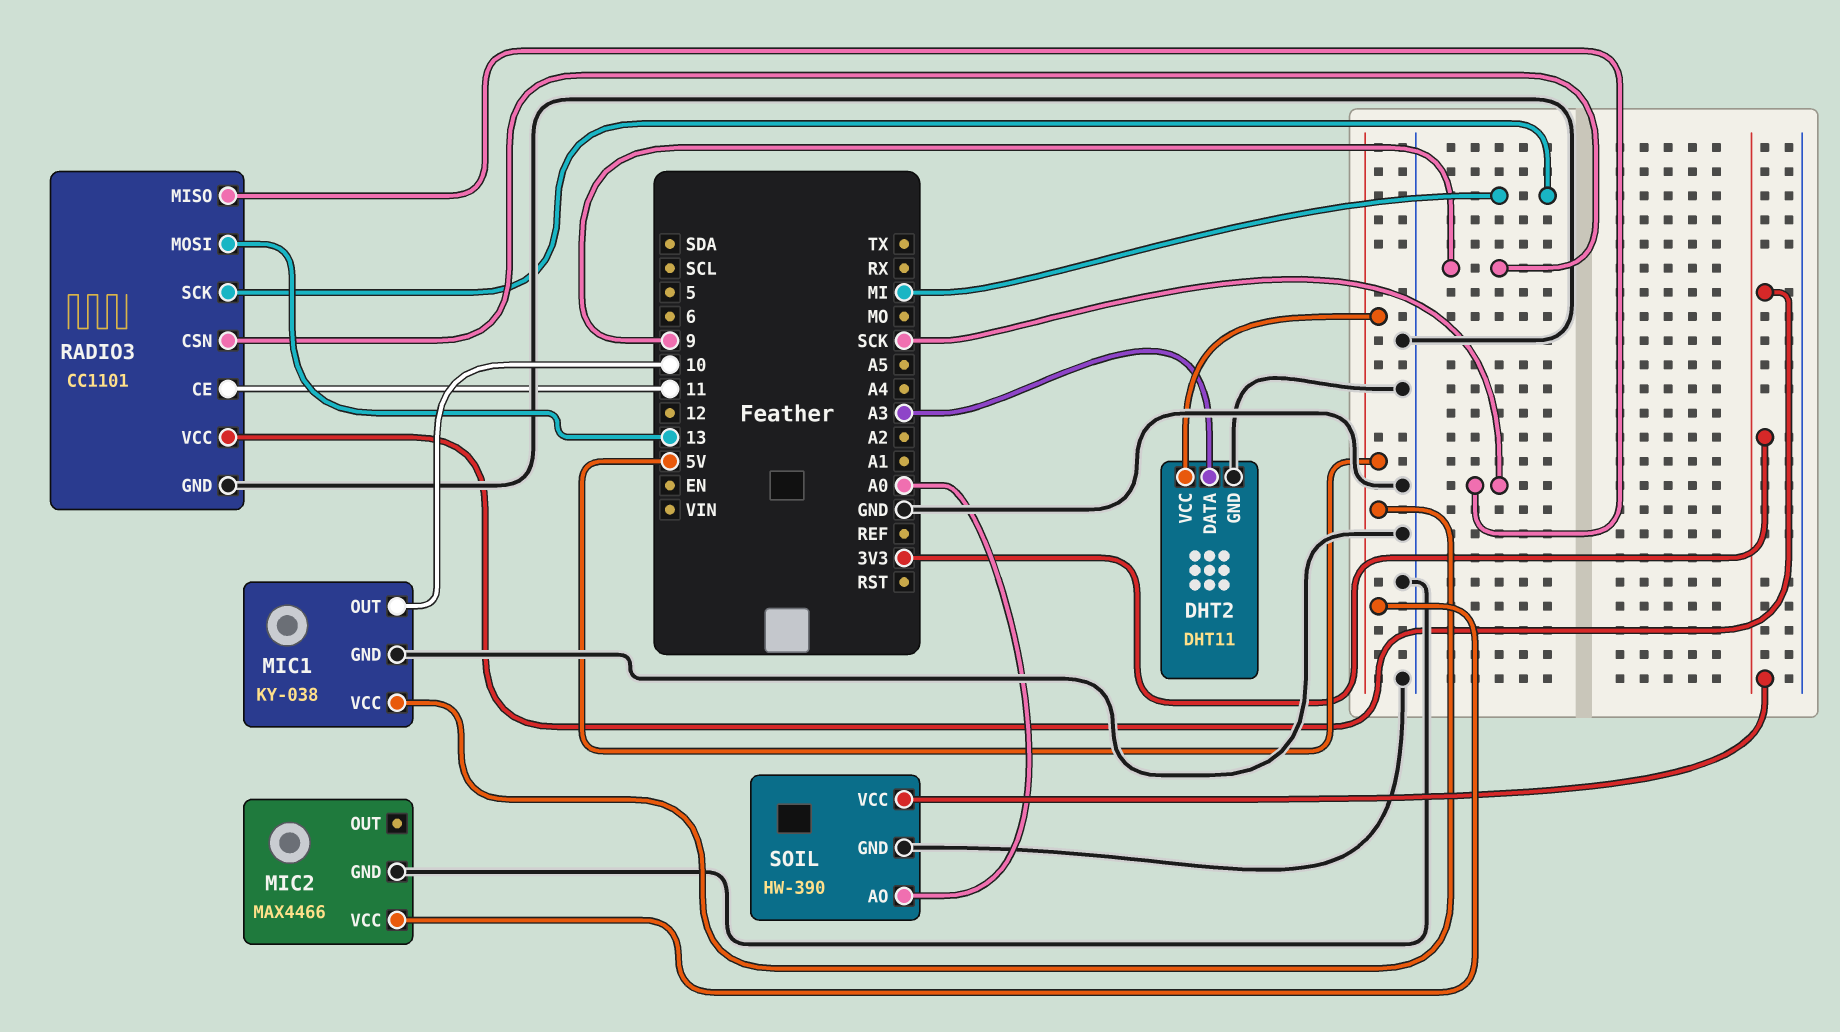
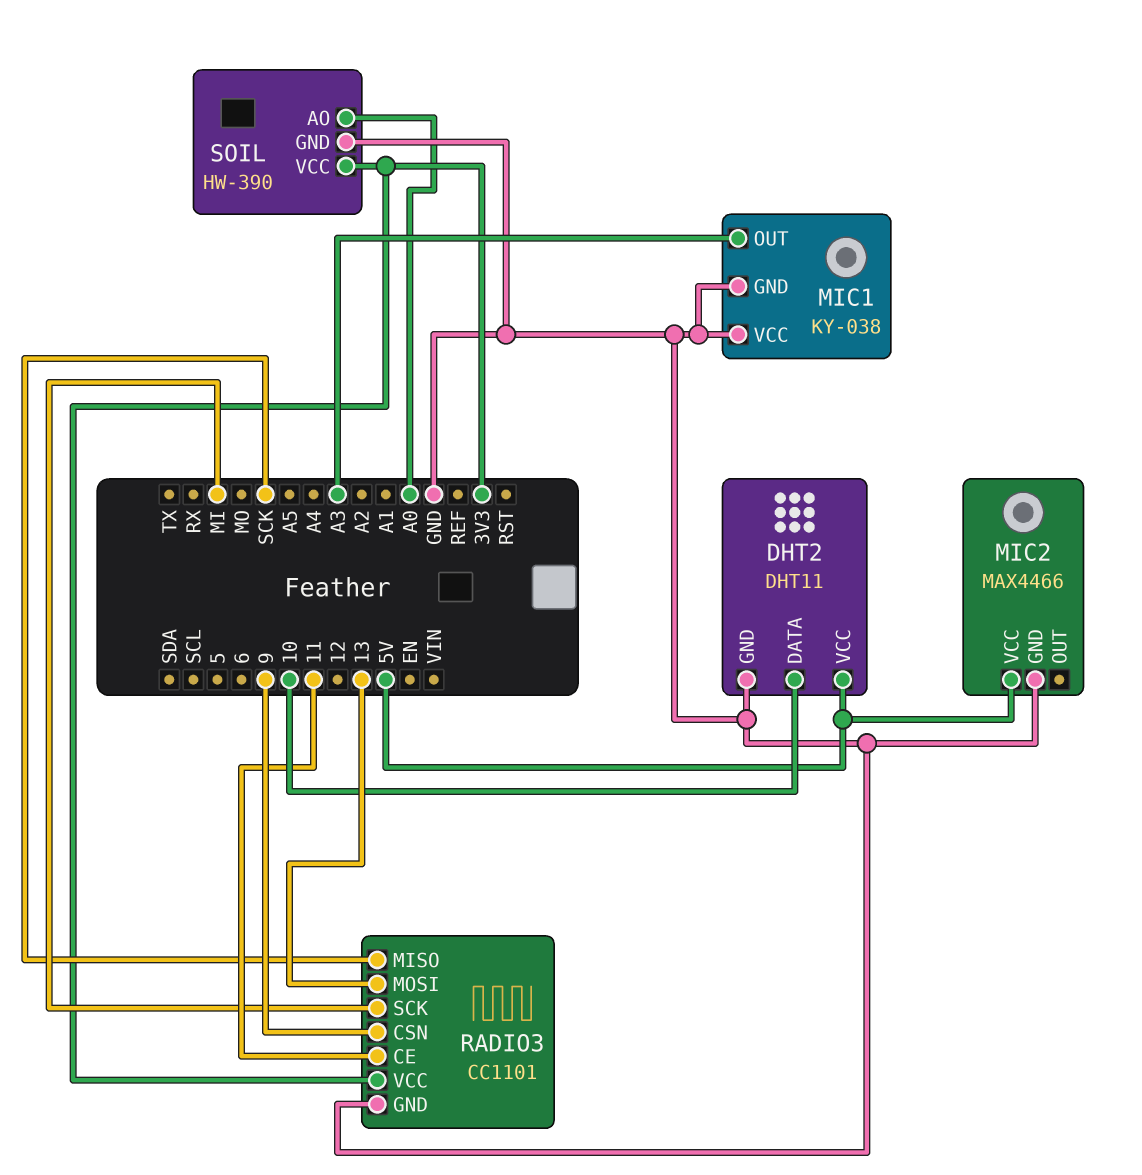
DHT2 pin DATA: A3 -> 10
MIC1 pin OUT: 10 -> A3
MIC1 pin VCC: 5V -> GND

